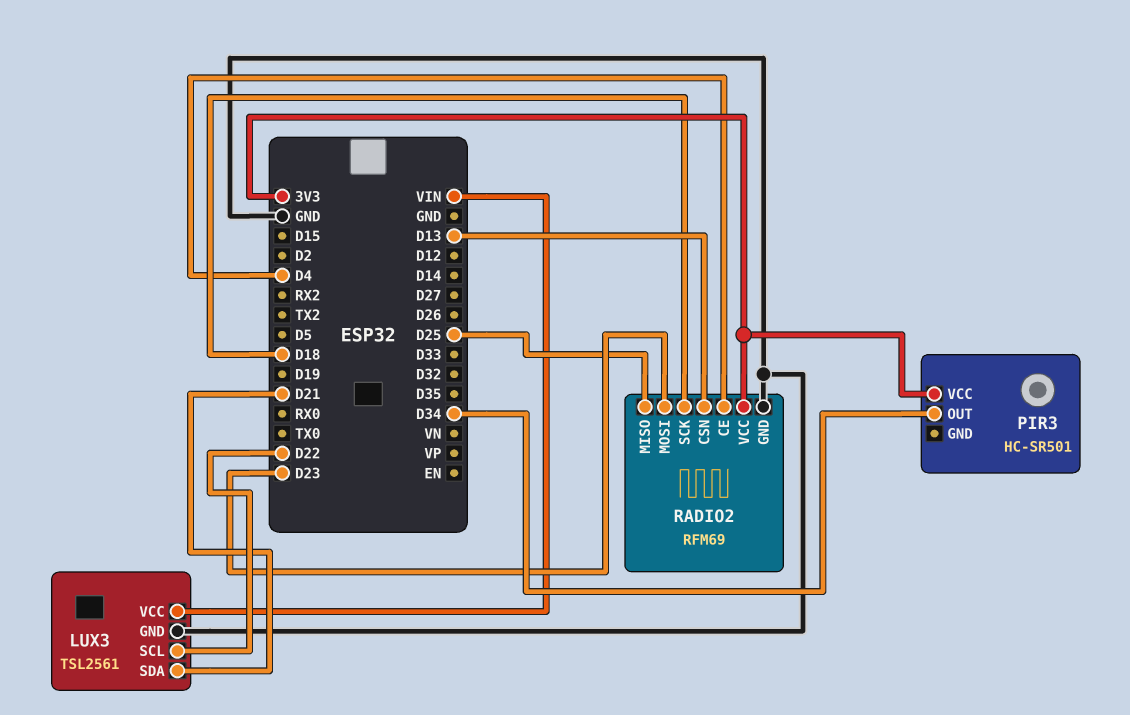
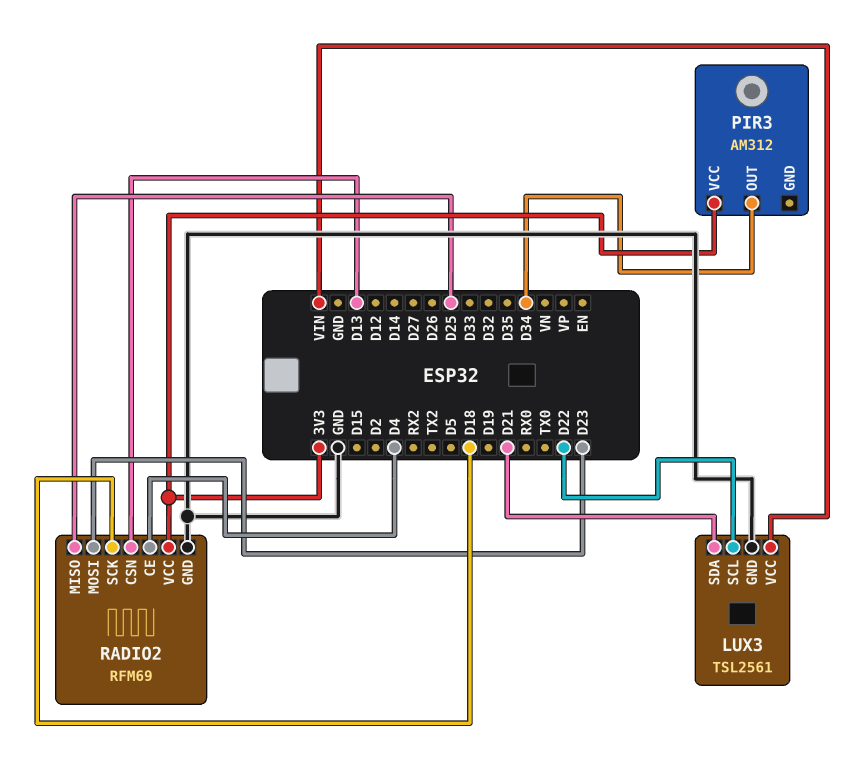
PIR3: HC-SR501 -> AM312

